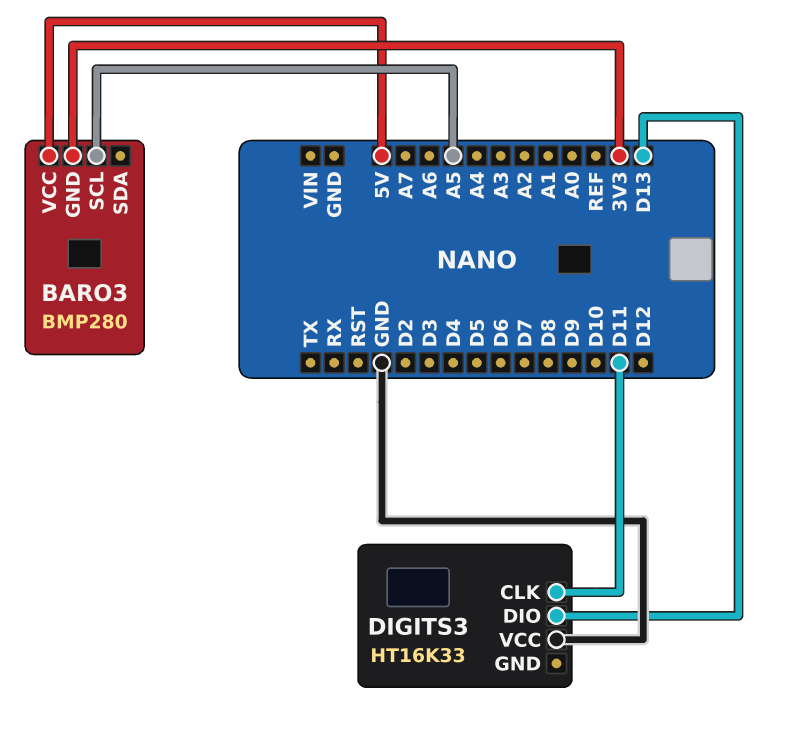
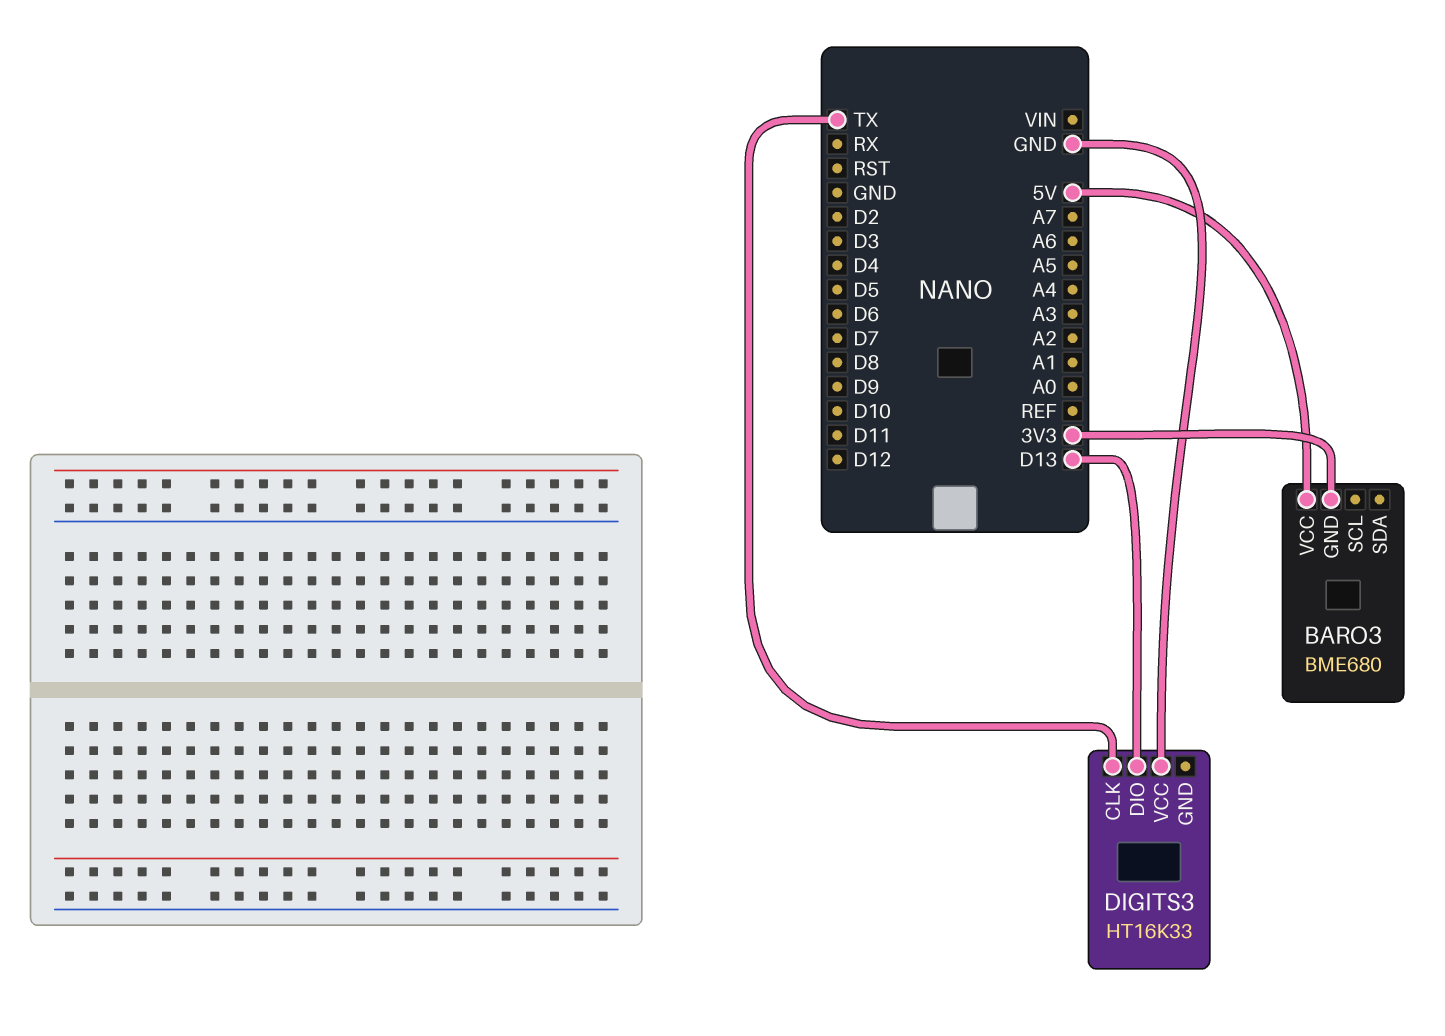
BARO3: BMP280 -> BME680
BARO3 pin SCL: A5 -> none
DIGITS3 pin CLK: D11 -> TX

